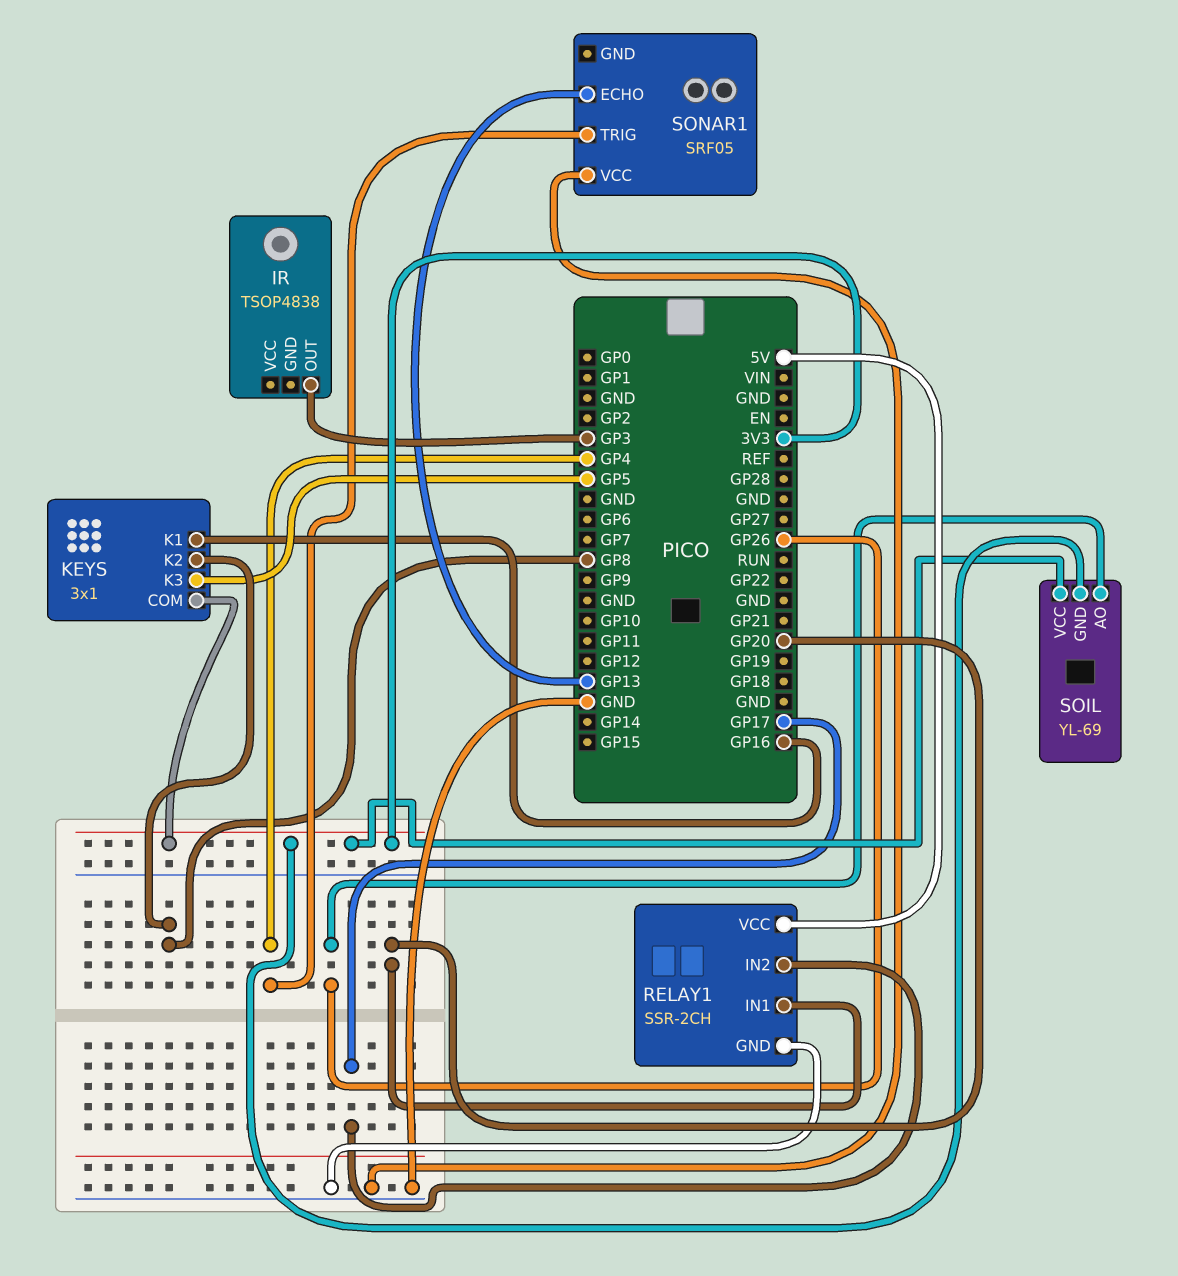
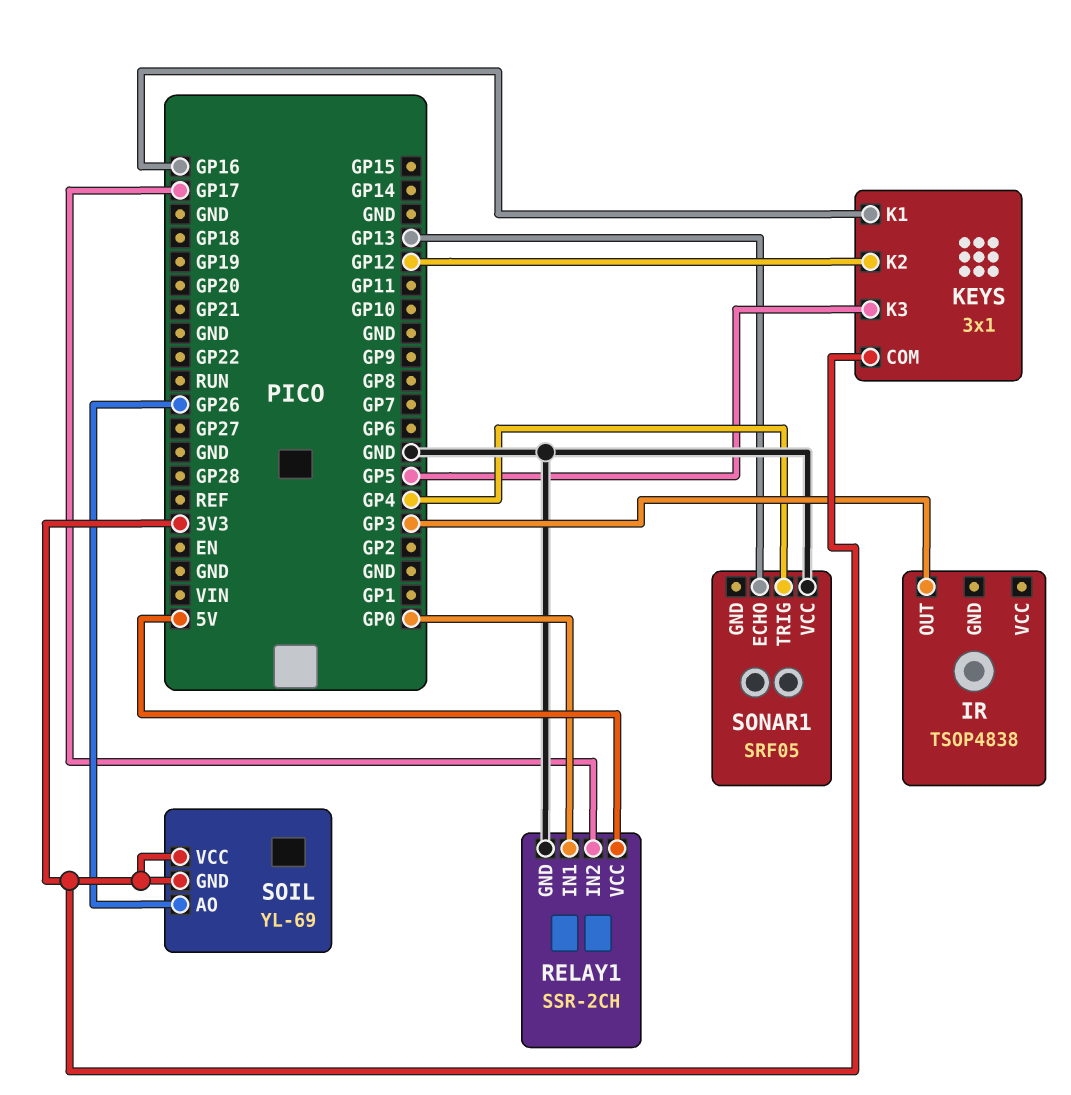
KEYS pin K2: GP8 -> GP12
RELAY1 pin IN1: GP20 -> GP0

